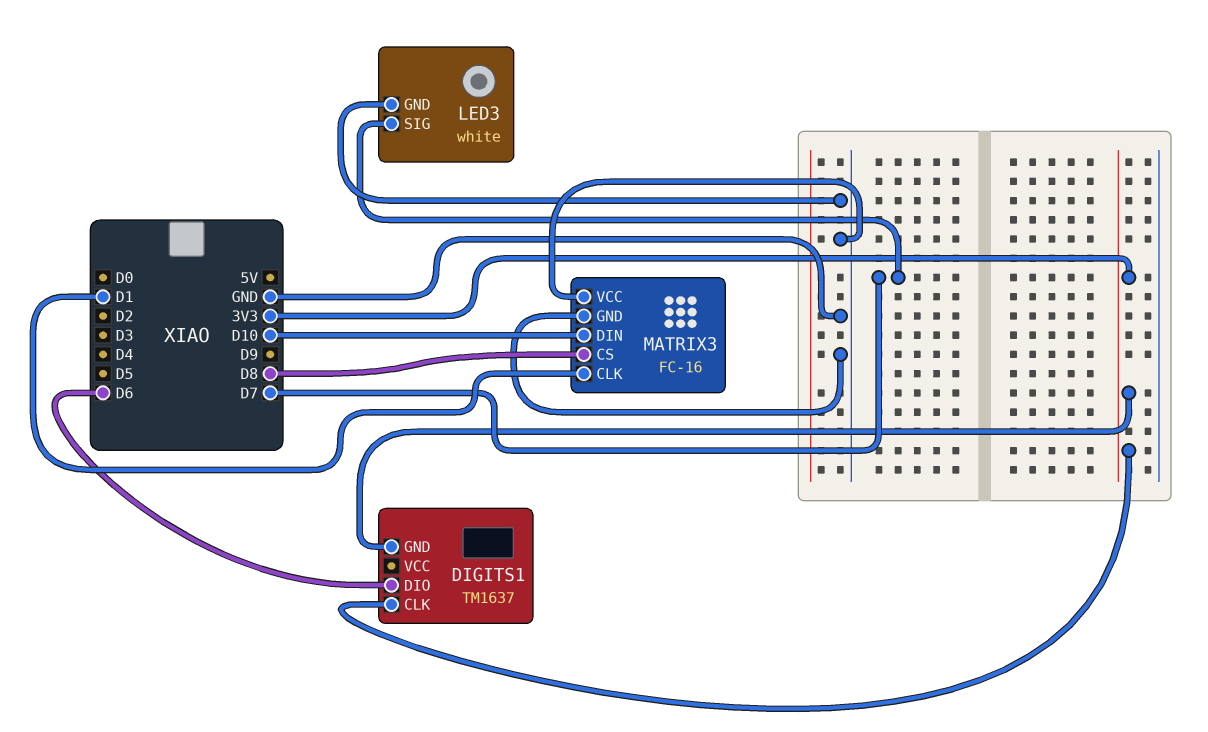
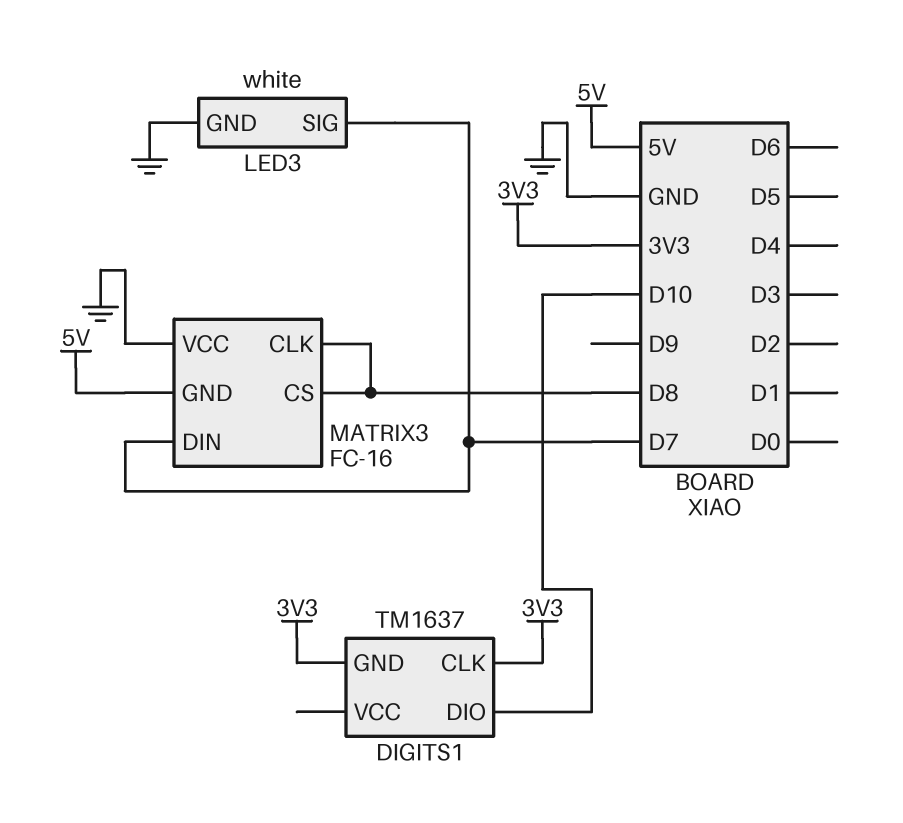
DIGITS1 pin DIO: D6 -> D10
MATRIX3 pin CLK: D1 -> D8
MATRIX3 pin DIN: D10 -> D7
MATRIX3 pin GND: GND -> 5V

